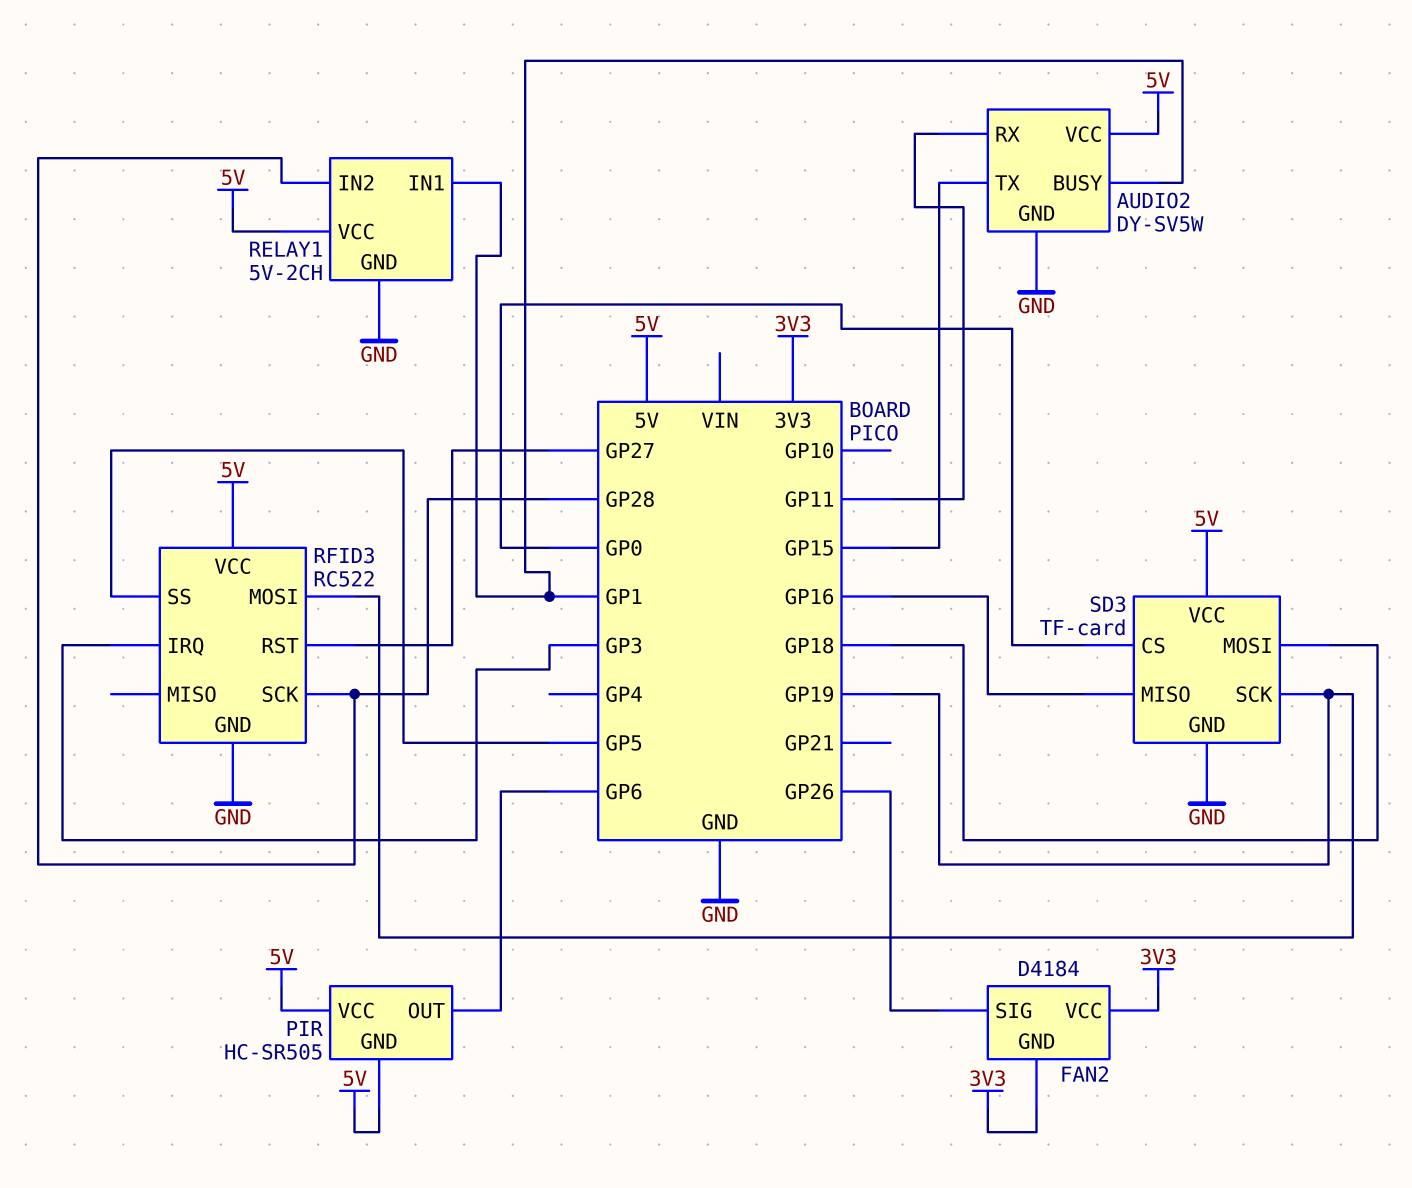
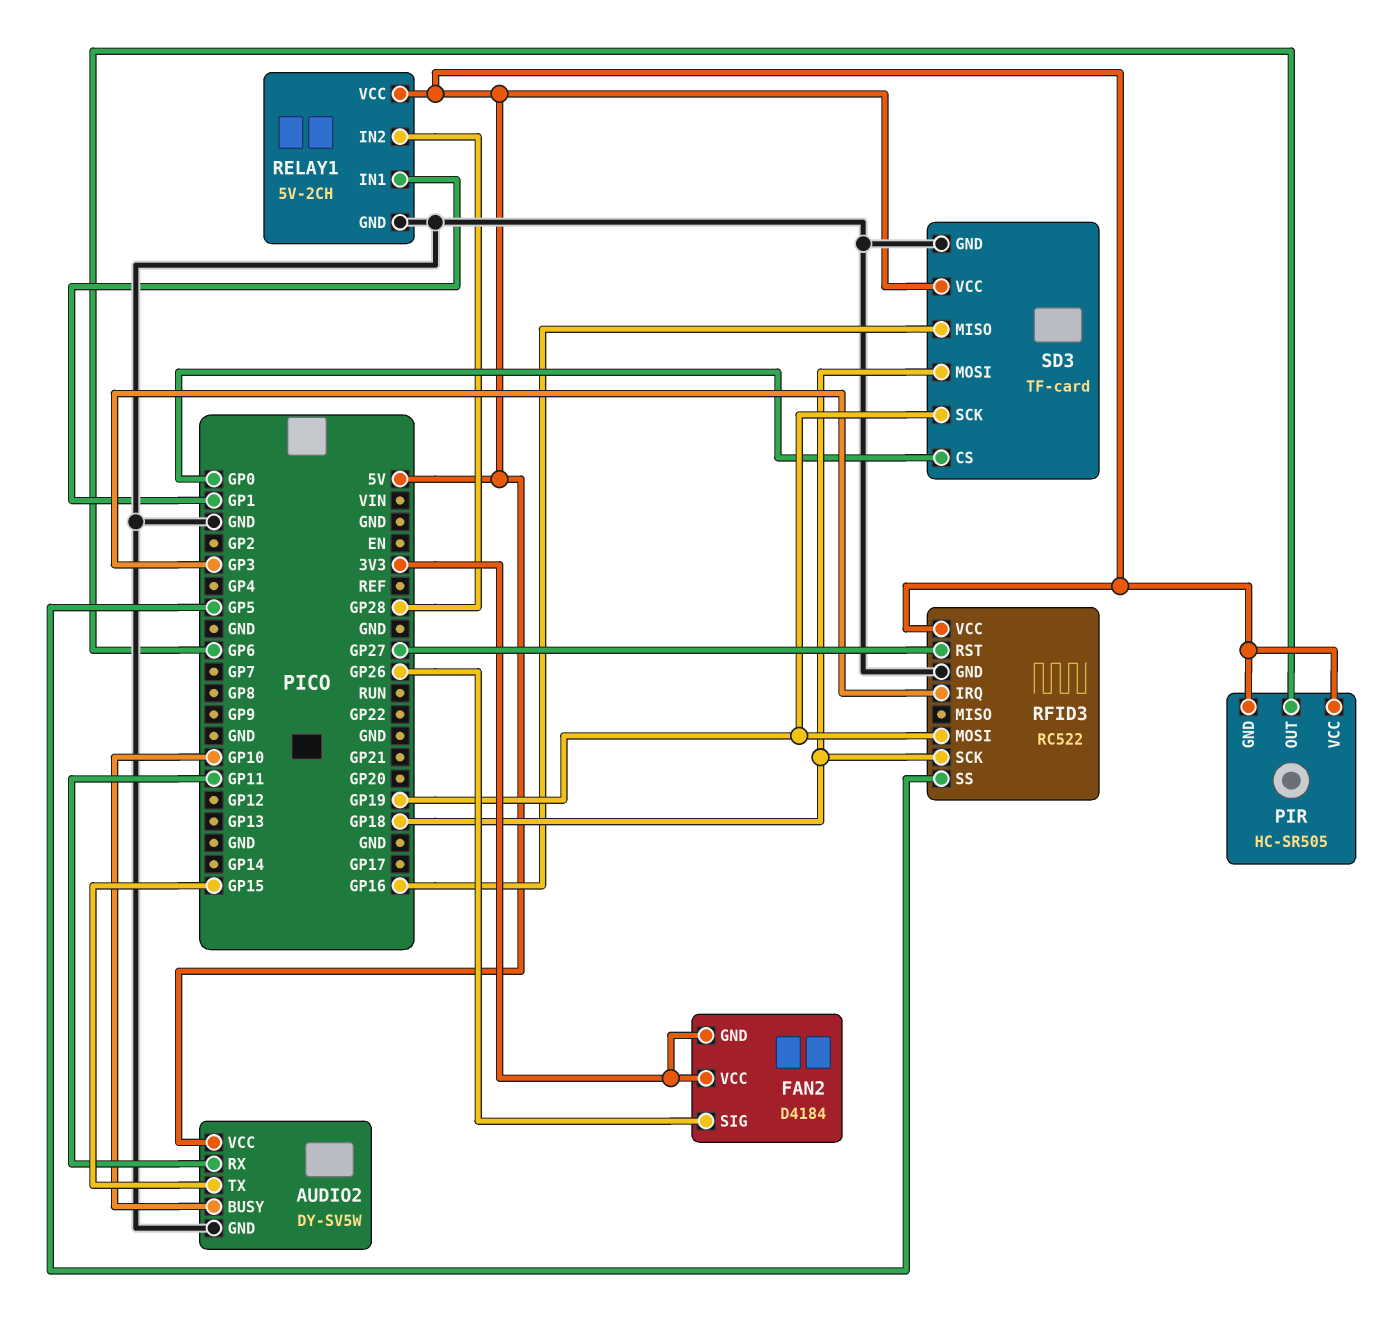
AUDIO2 pin BUSY: GP1 -> GP10
RFID3 pin SCK: GP28 -> GP18

